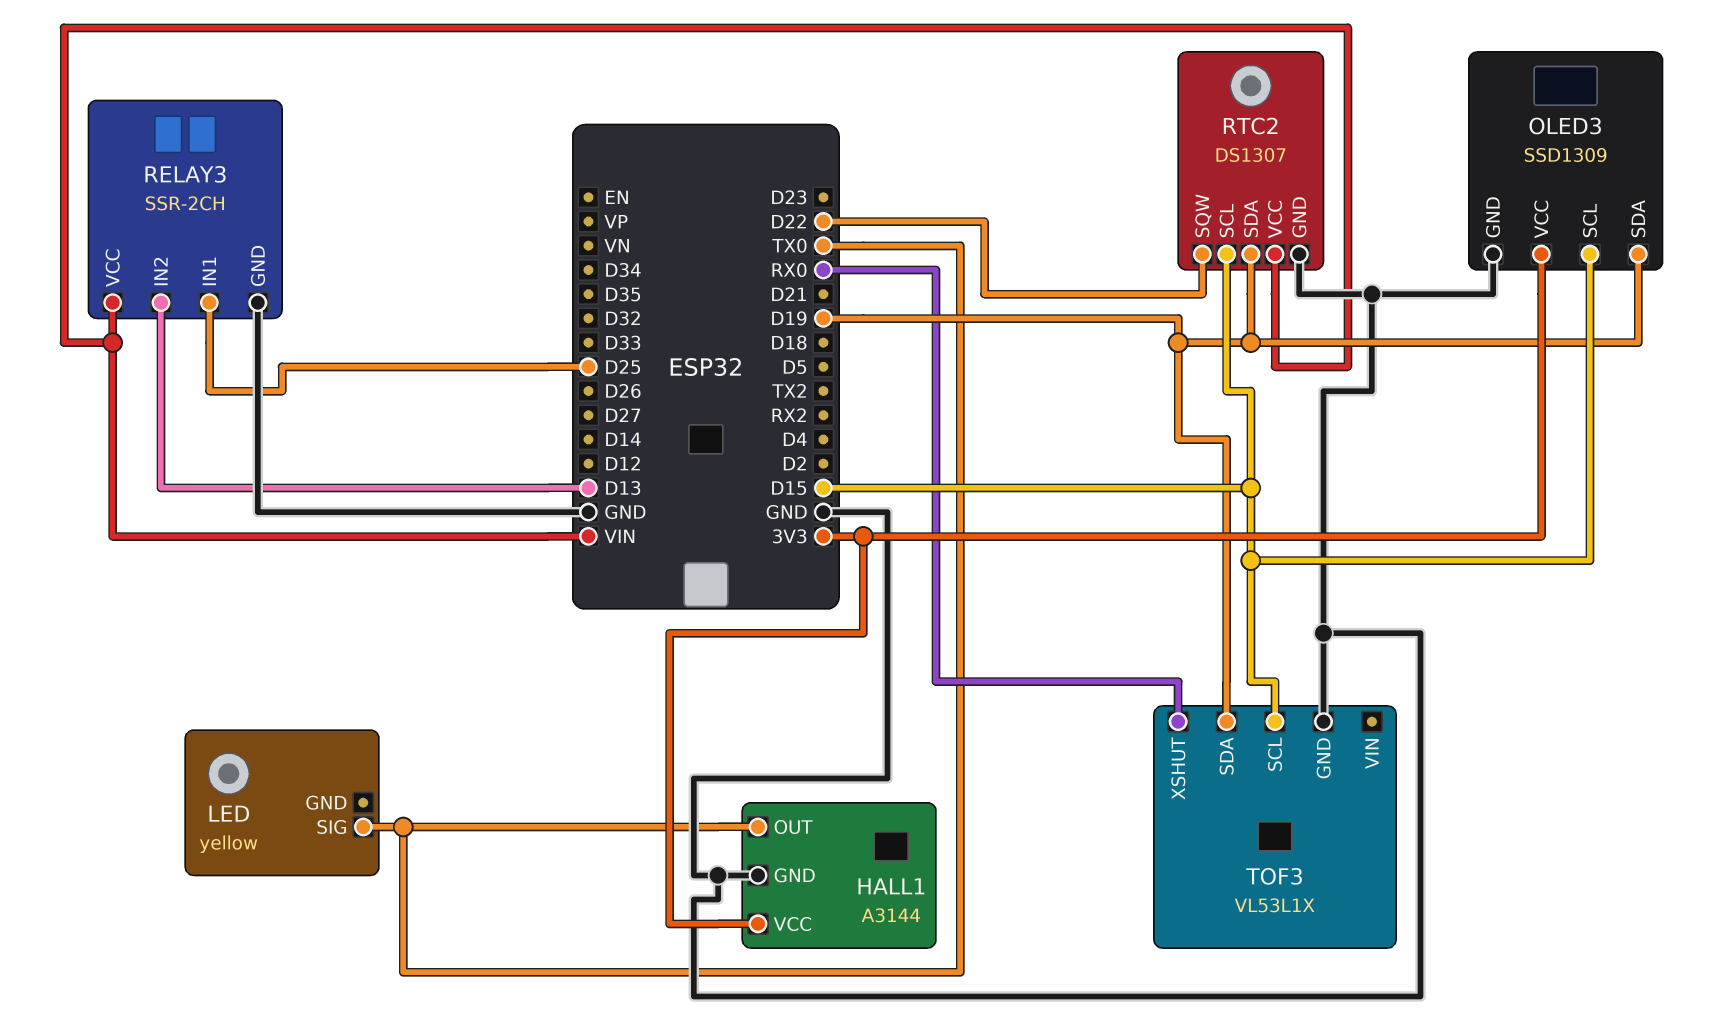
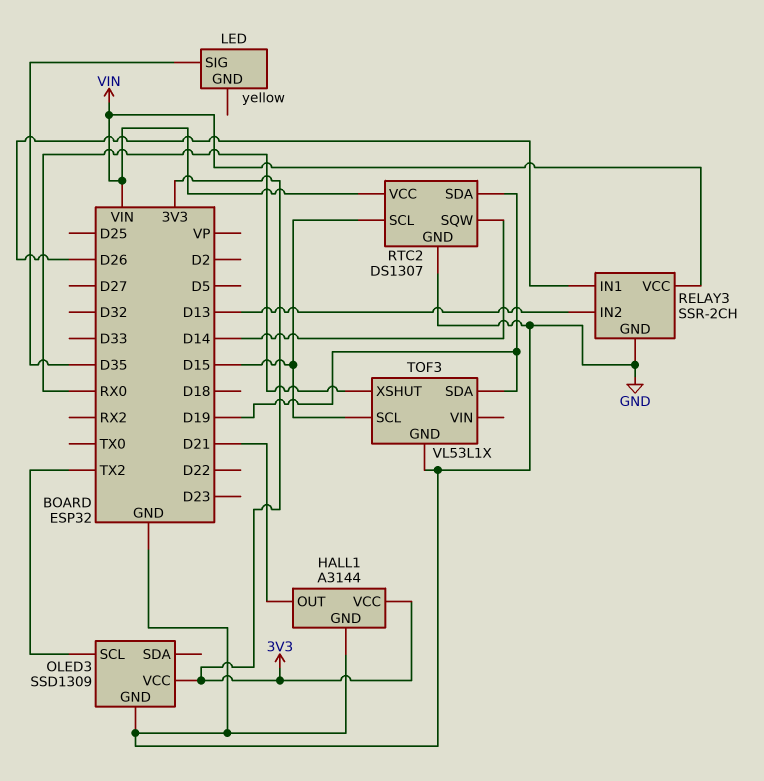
HALL1 pin OUT: TX0 -> D21
LED pin SIG: TX0 -> D35
OLED3 pin SCL: D15 -> TX2
OLED3 pin SDA: D19 -> none
RELAY3 pin IN1: D25 -> D26
RTC2 pin SQW: D22 -> D14

